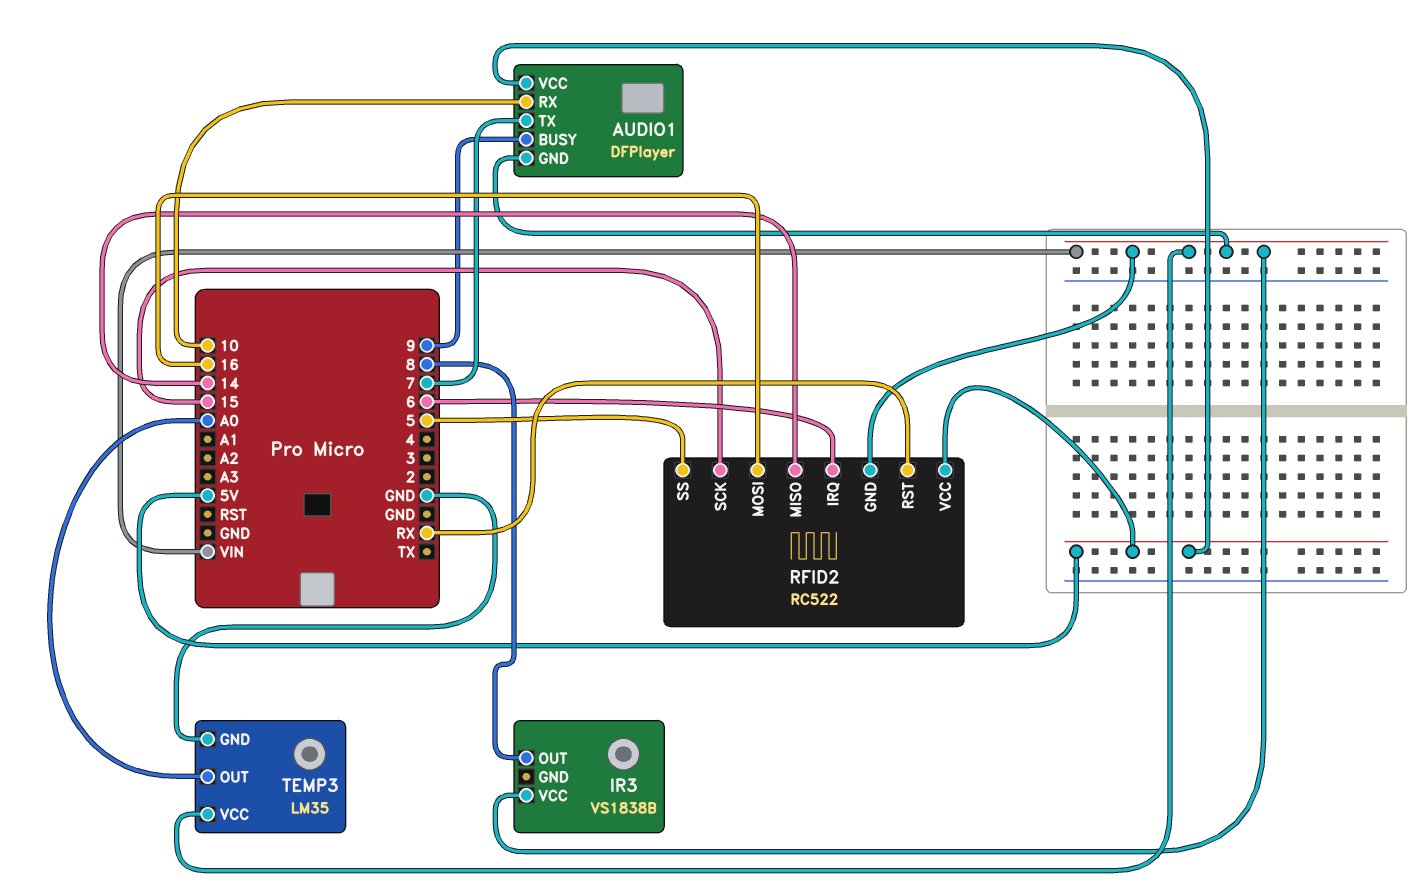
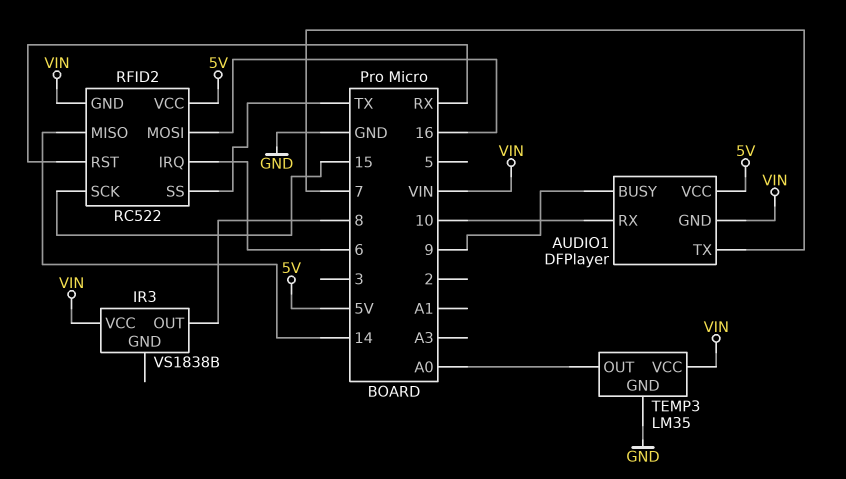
RFID2 pin SS: 5 -> TX

